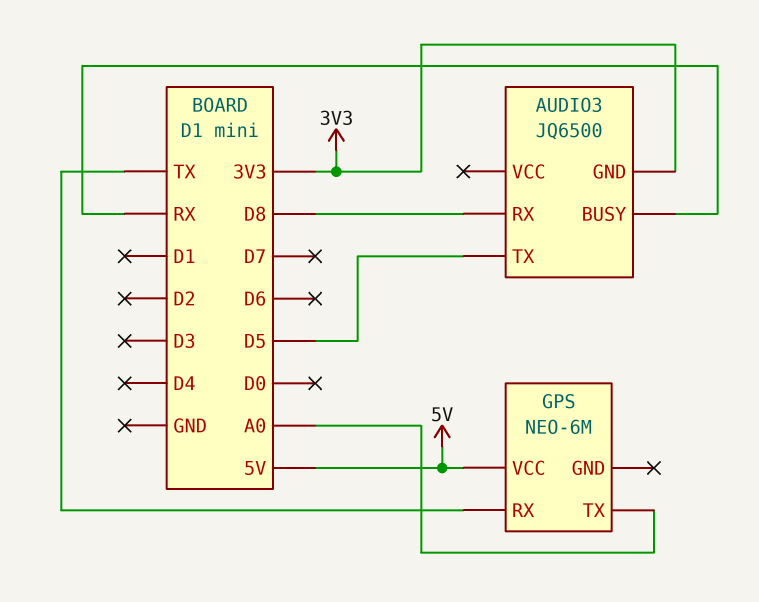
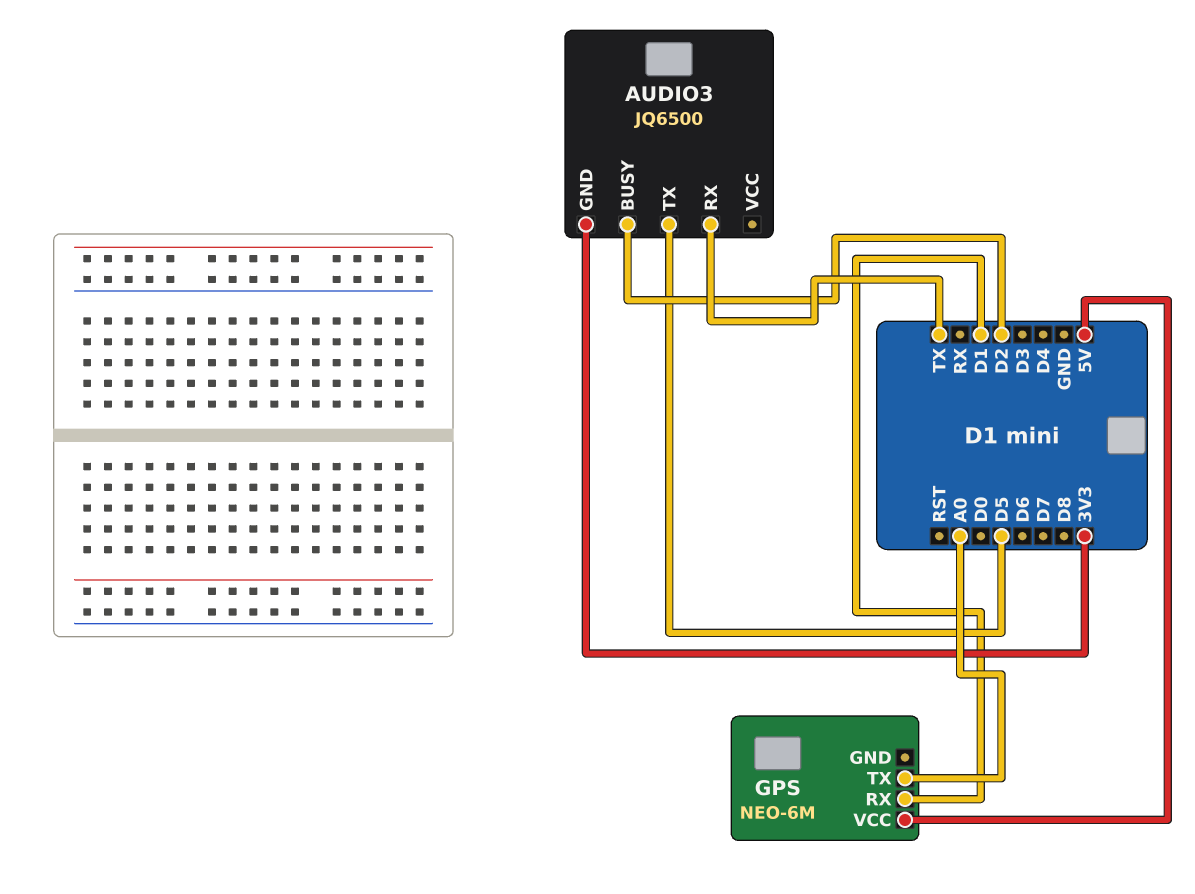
AUDIO3 pin BUSY: RX -> D2
AUDIO3 pin RX: D8 -> TX
GPS pin RX: TX -> D1

